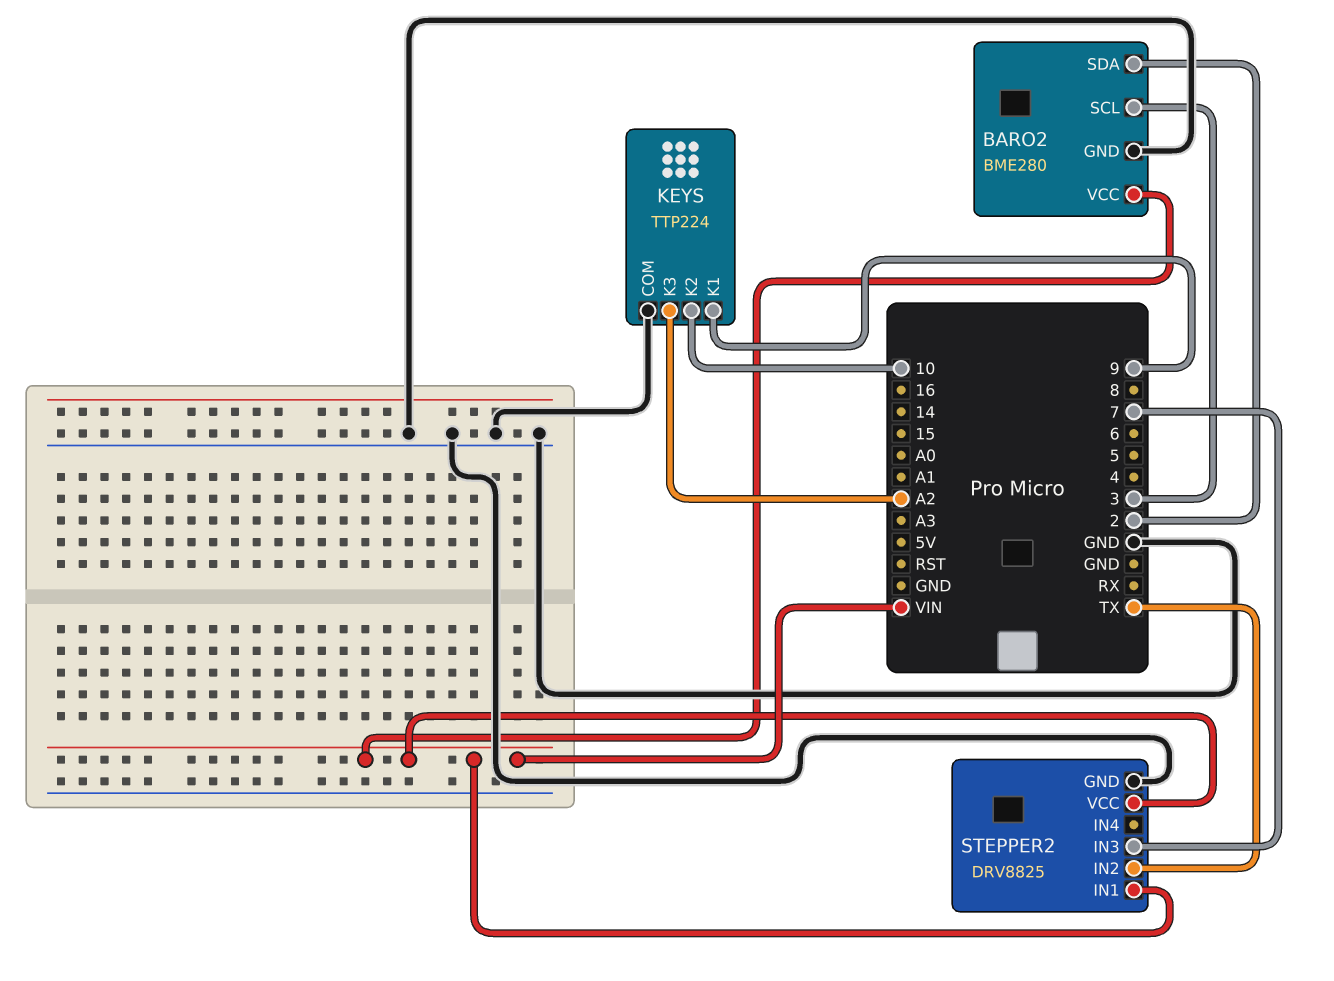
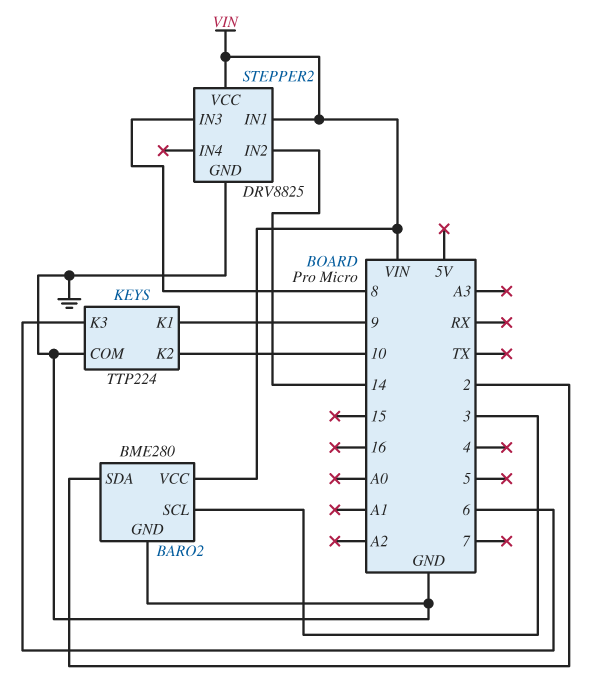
KEYS pin K3: A2 -> 6
STEPPER2 pin IN2: TX -> 14
STEPPER2 pin IN3: 7 -> 8

